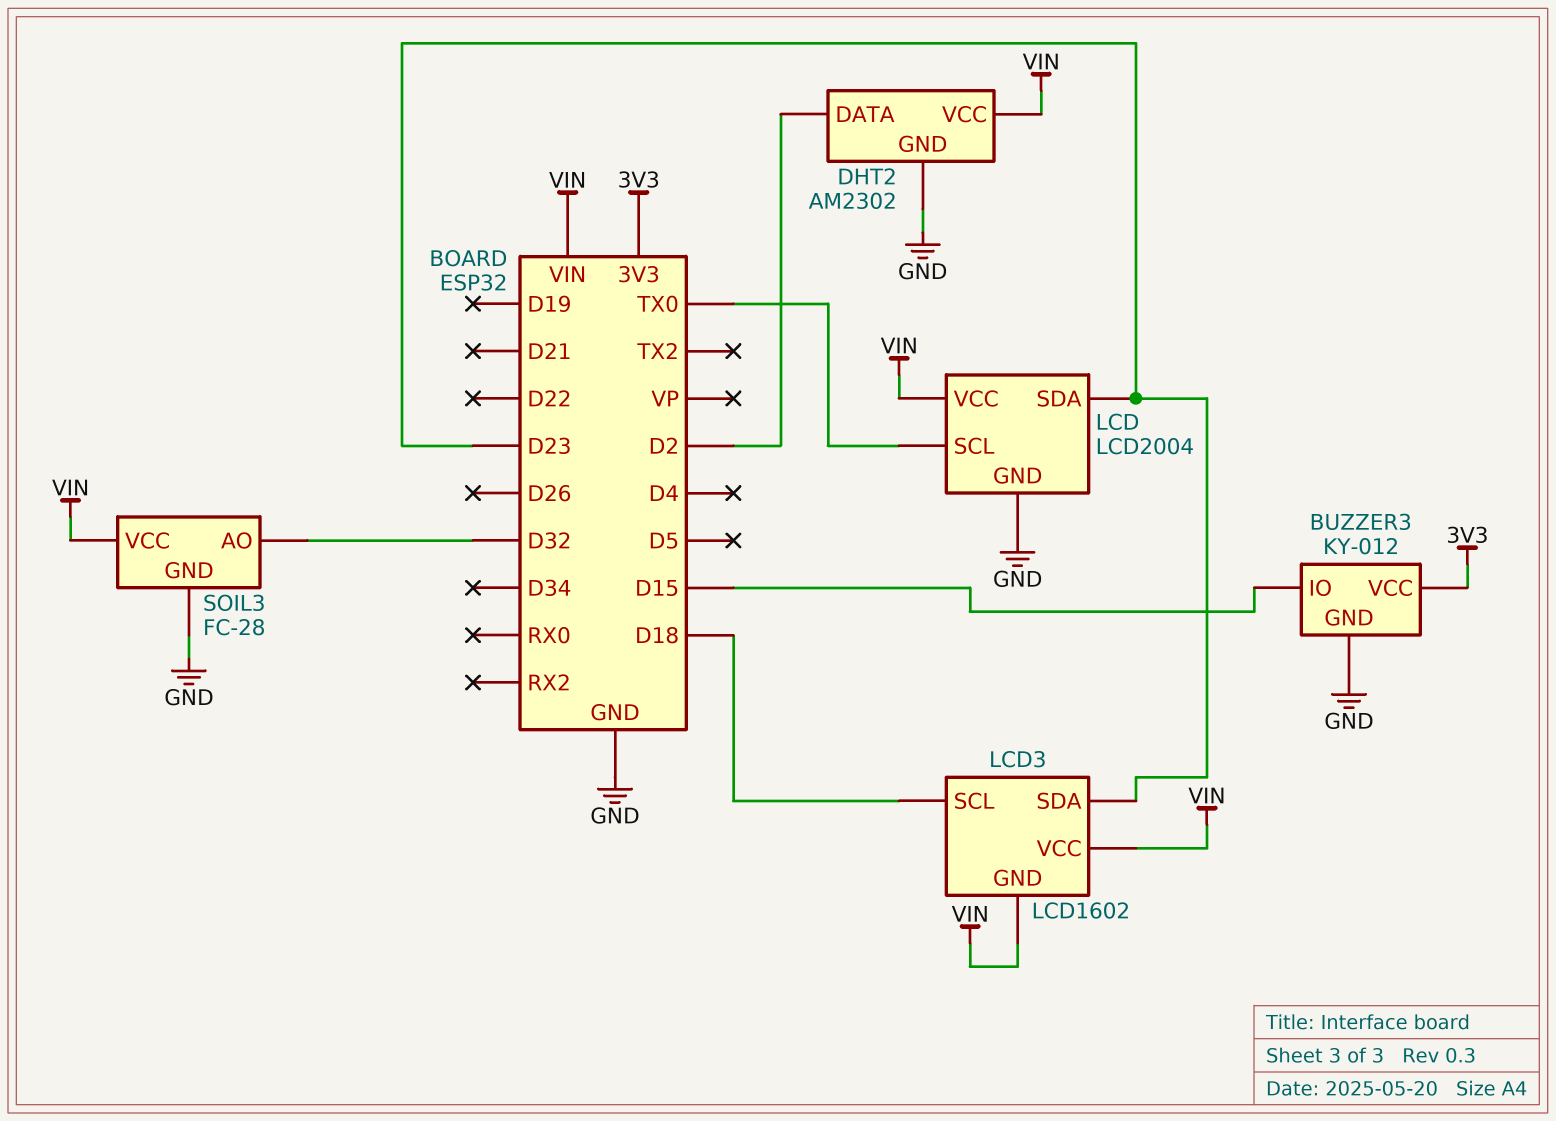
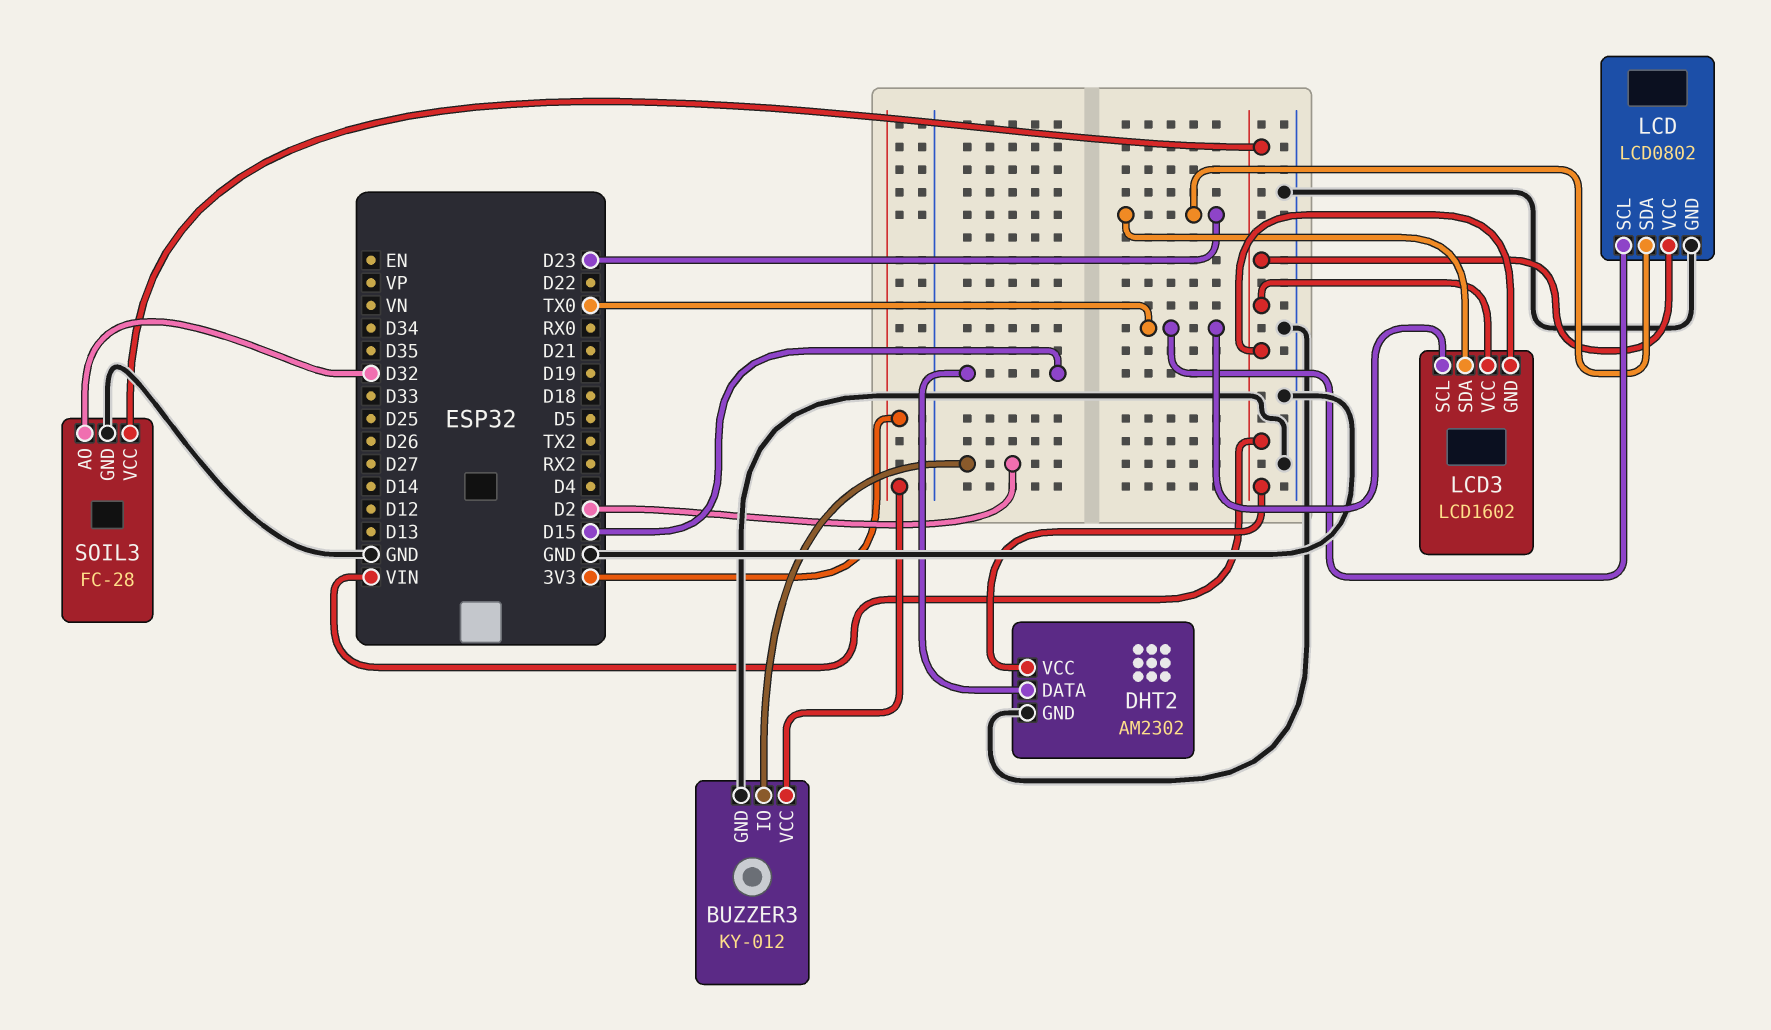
BUZZER3 pin IO: D15 -> D2
DHT2 pin DATA: D2 -> D15
LCD: LCD2004 -> LCD0802
LCD3 pin SCL: D18 -> TX0

